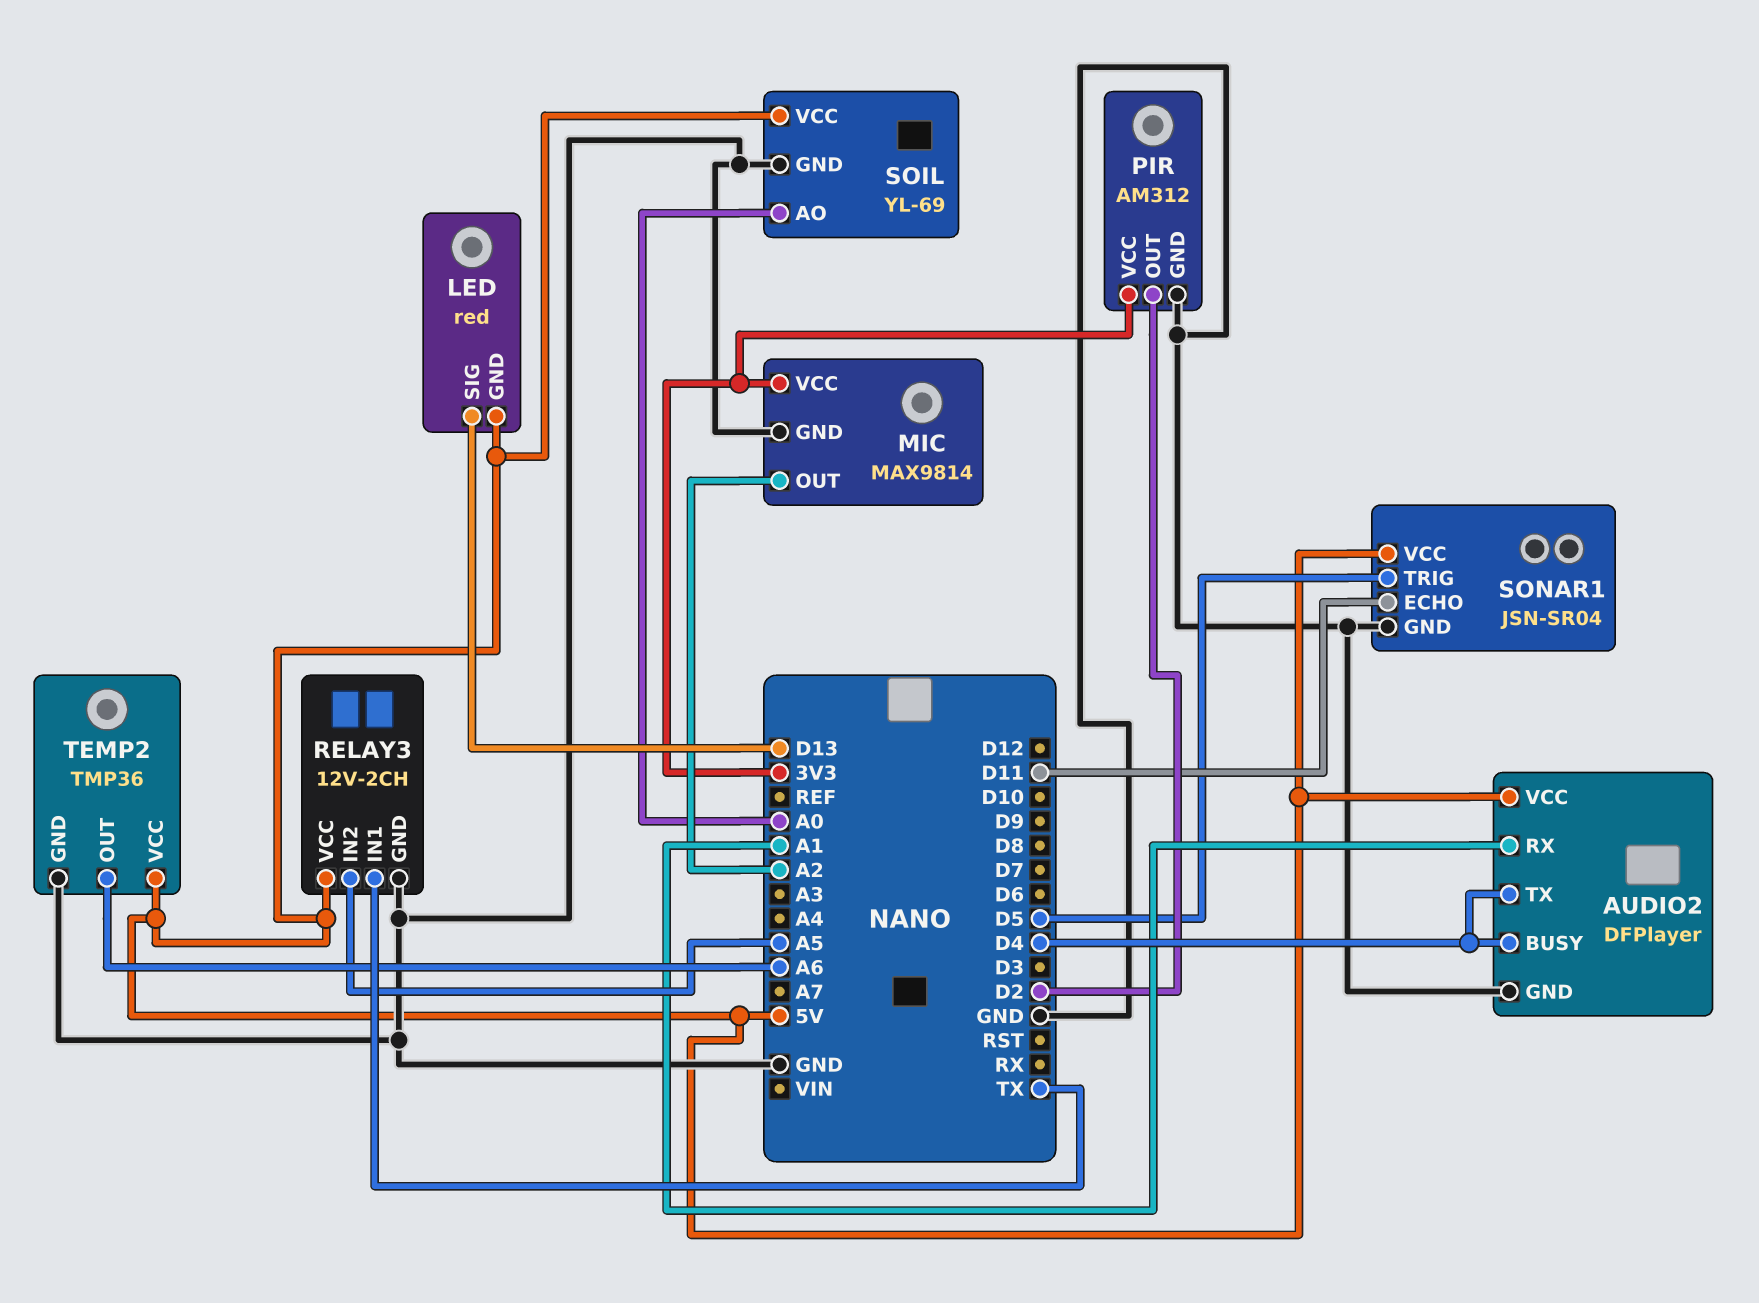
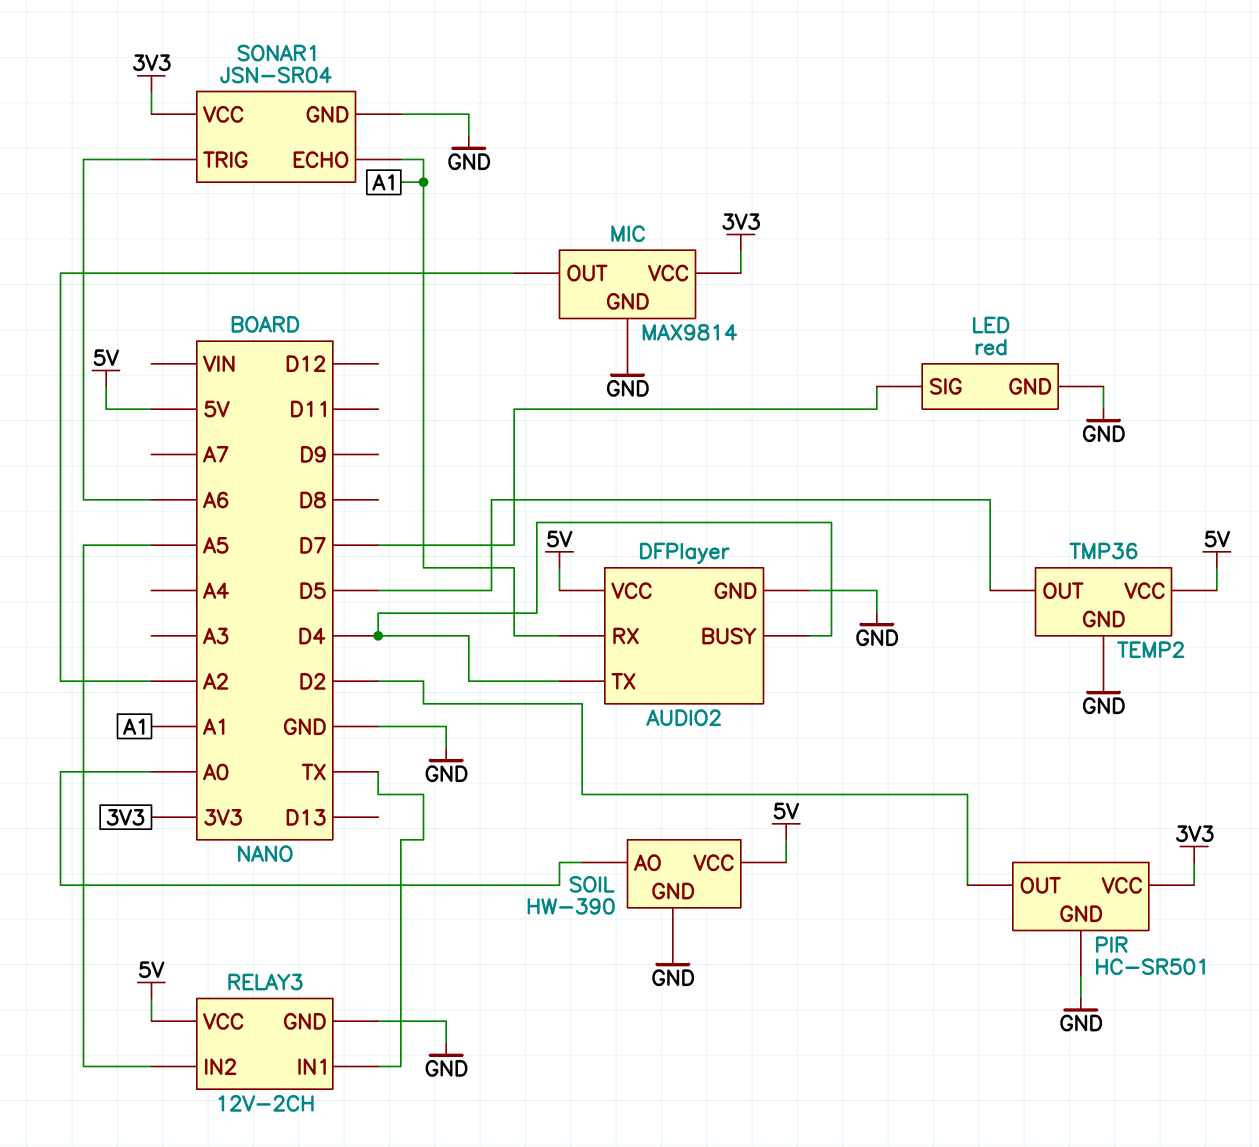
LED pin GND: 5V -> GND
LED pin SIG: D13 -> D7
PIR: AM312 -> HC-SR501
SOIL: YL-69 -> HW-390
SONAR1 pin ECHO: D11 -> A1
SONAR1 pin TRIG: D5 -> A6
SONAR1 pin VCC: 5V -> 3V3
TEMP2 pin OUT: A6 -> D5

